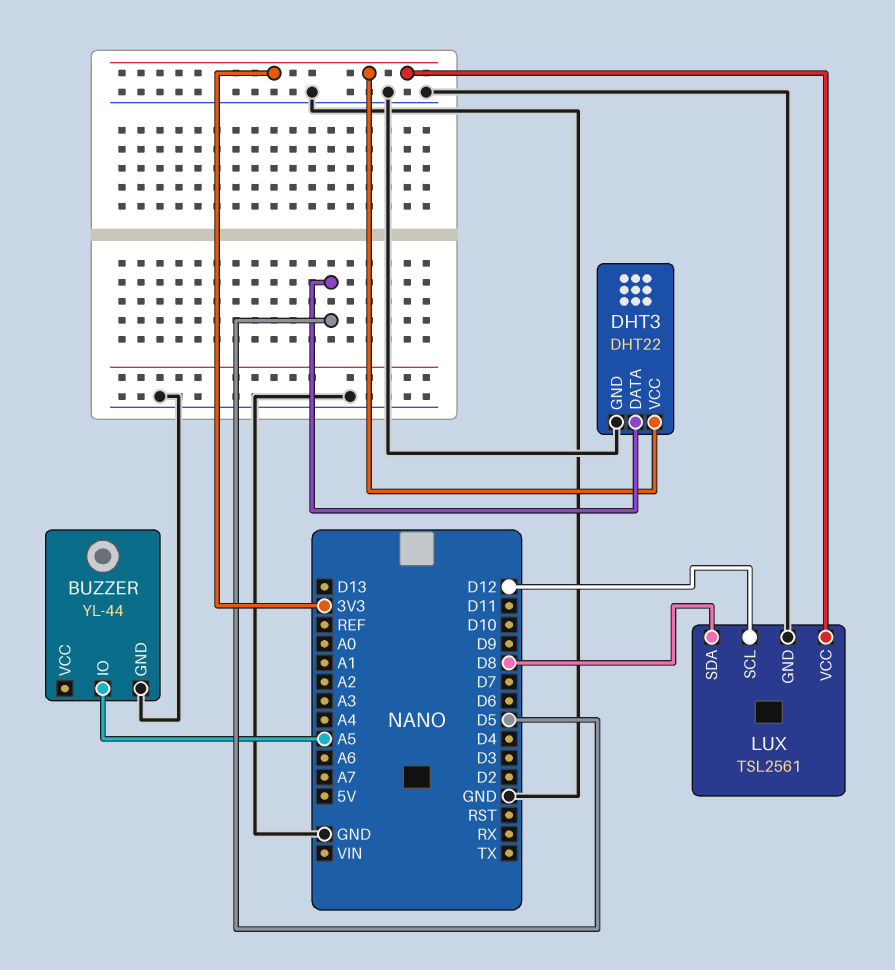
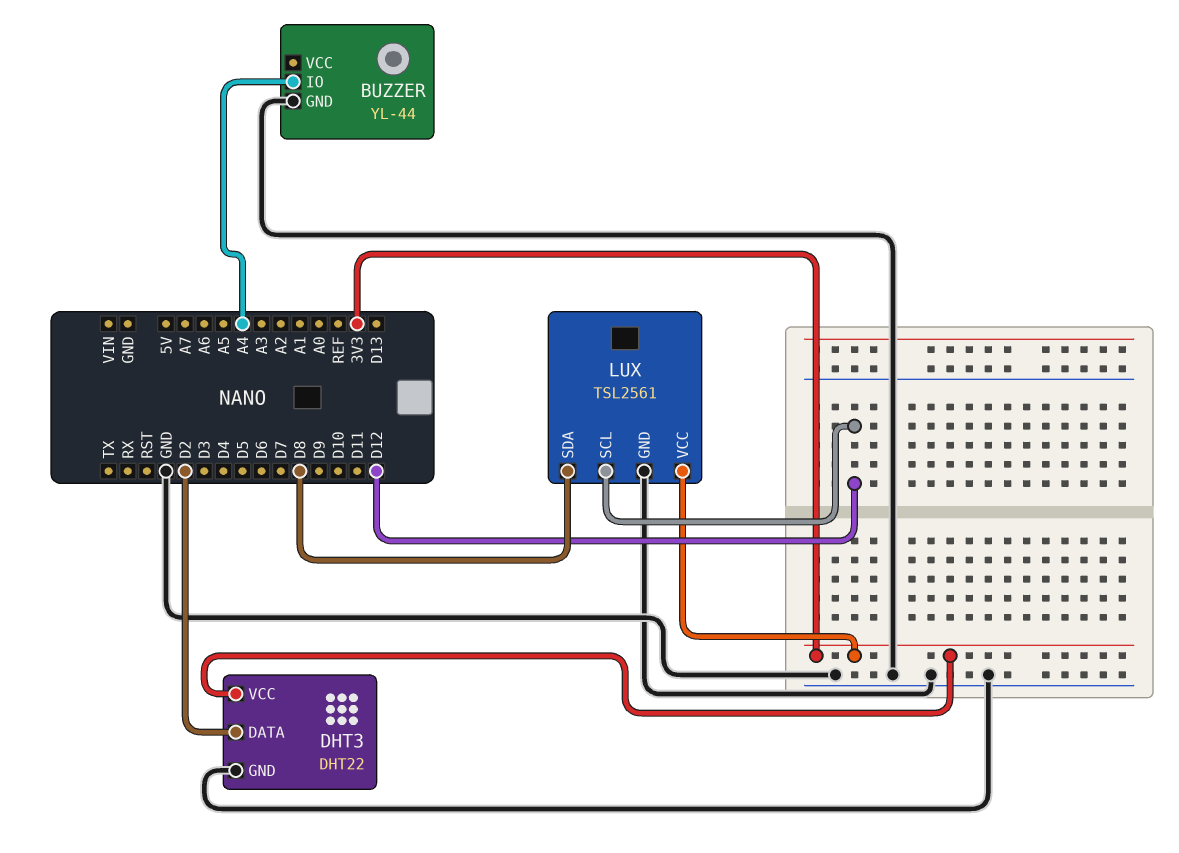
BUZZER pin IO: A5 -> A4
DHT3 pin DATA: D5 -> D2

